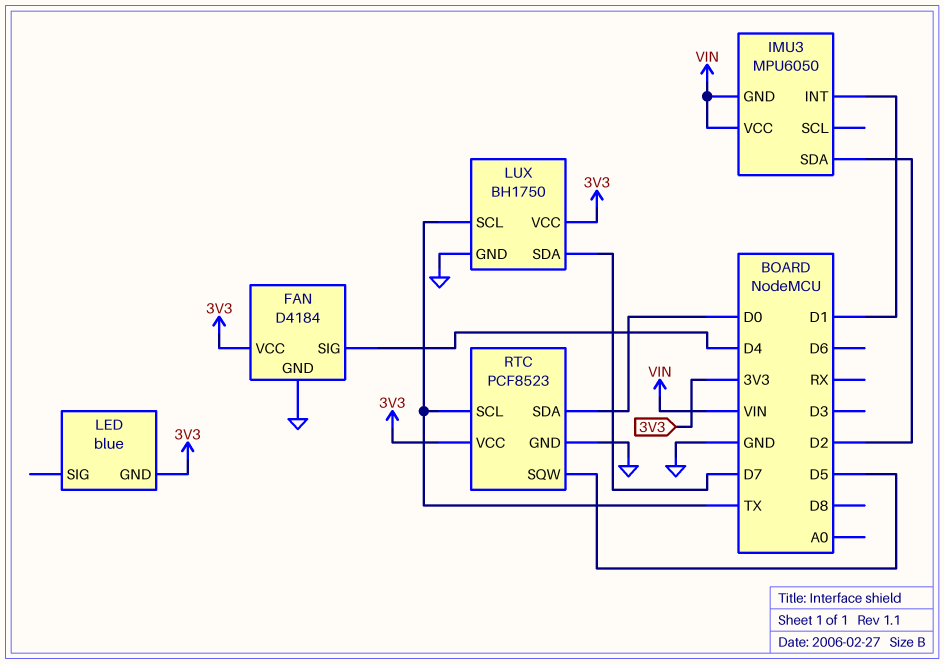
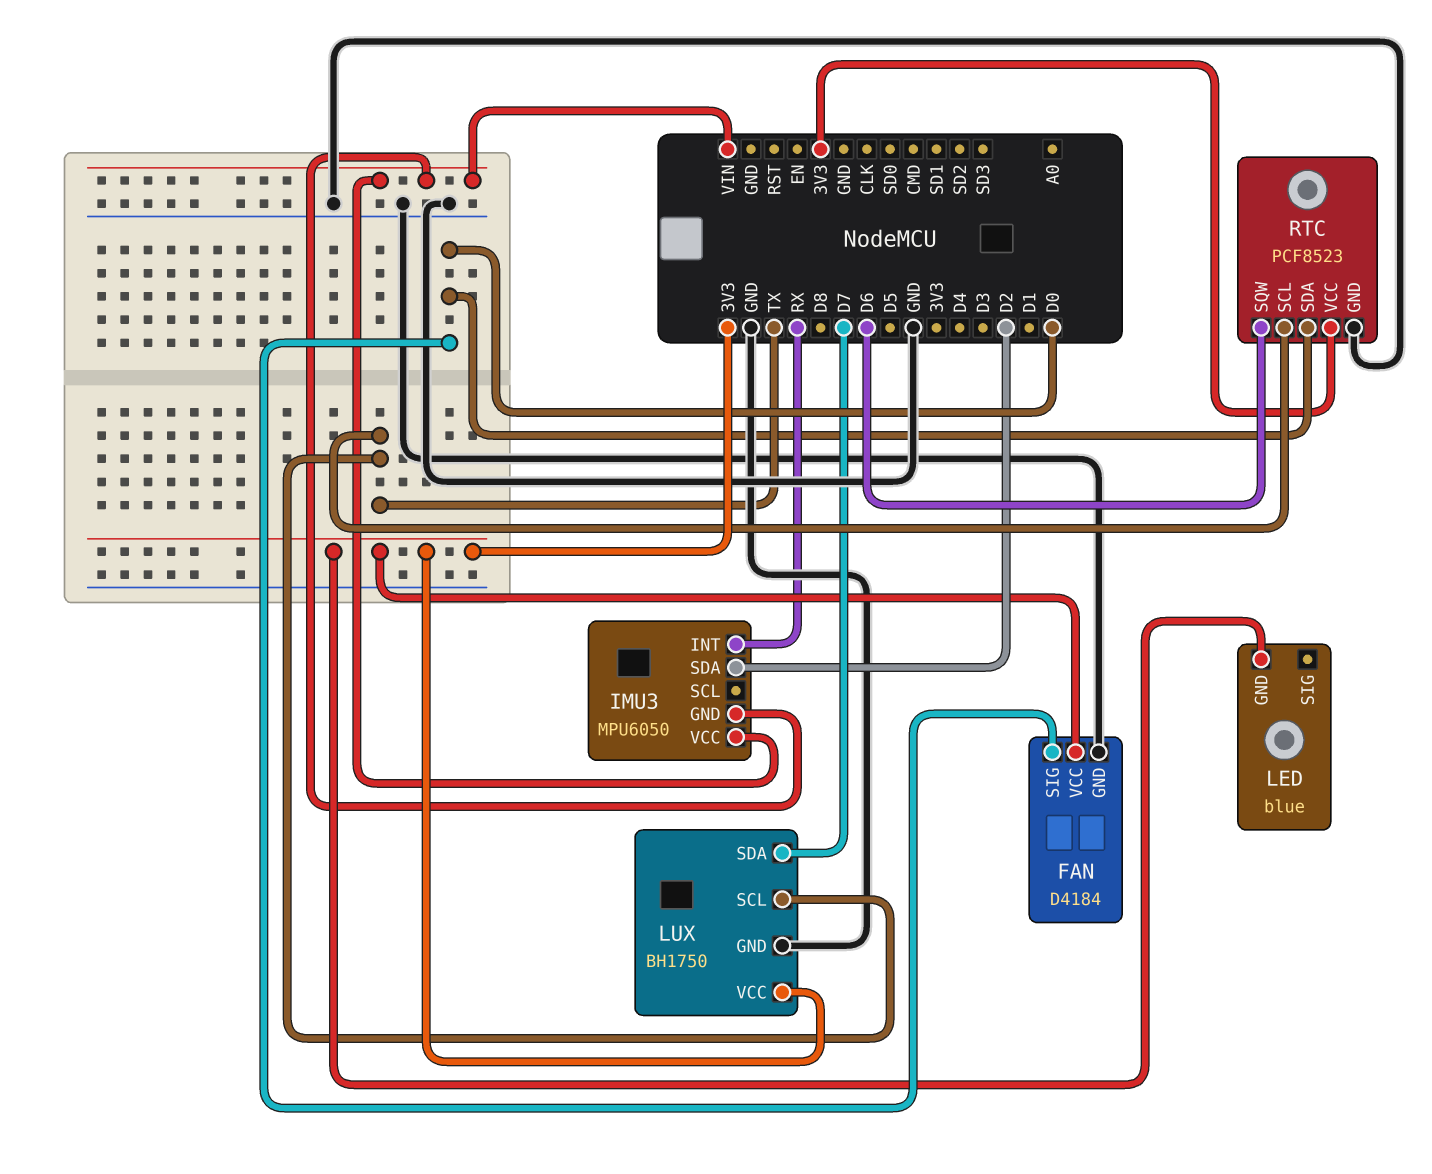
FAN pin SIG: D4 -> D0
IMU3 pin INT: D1 -> RX
RTC pin SQW: D5 -> D6

